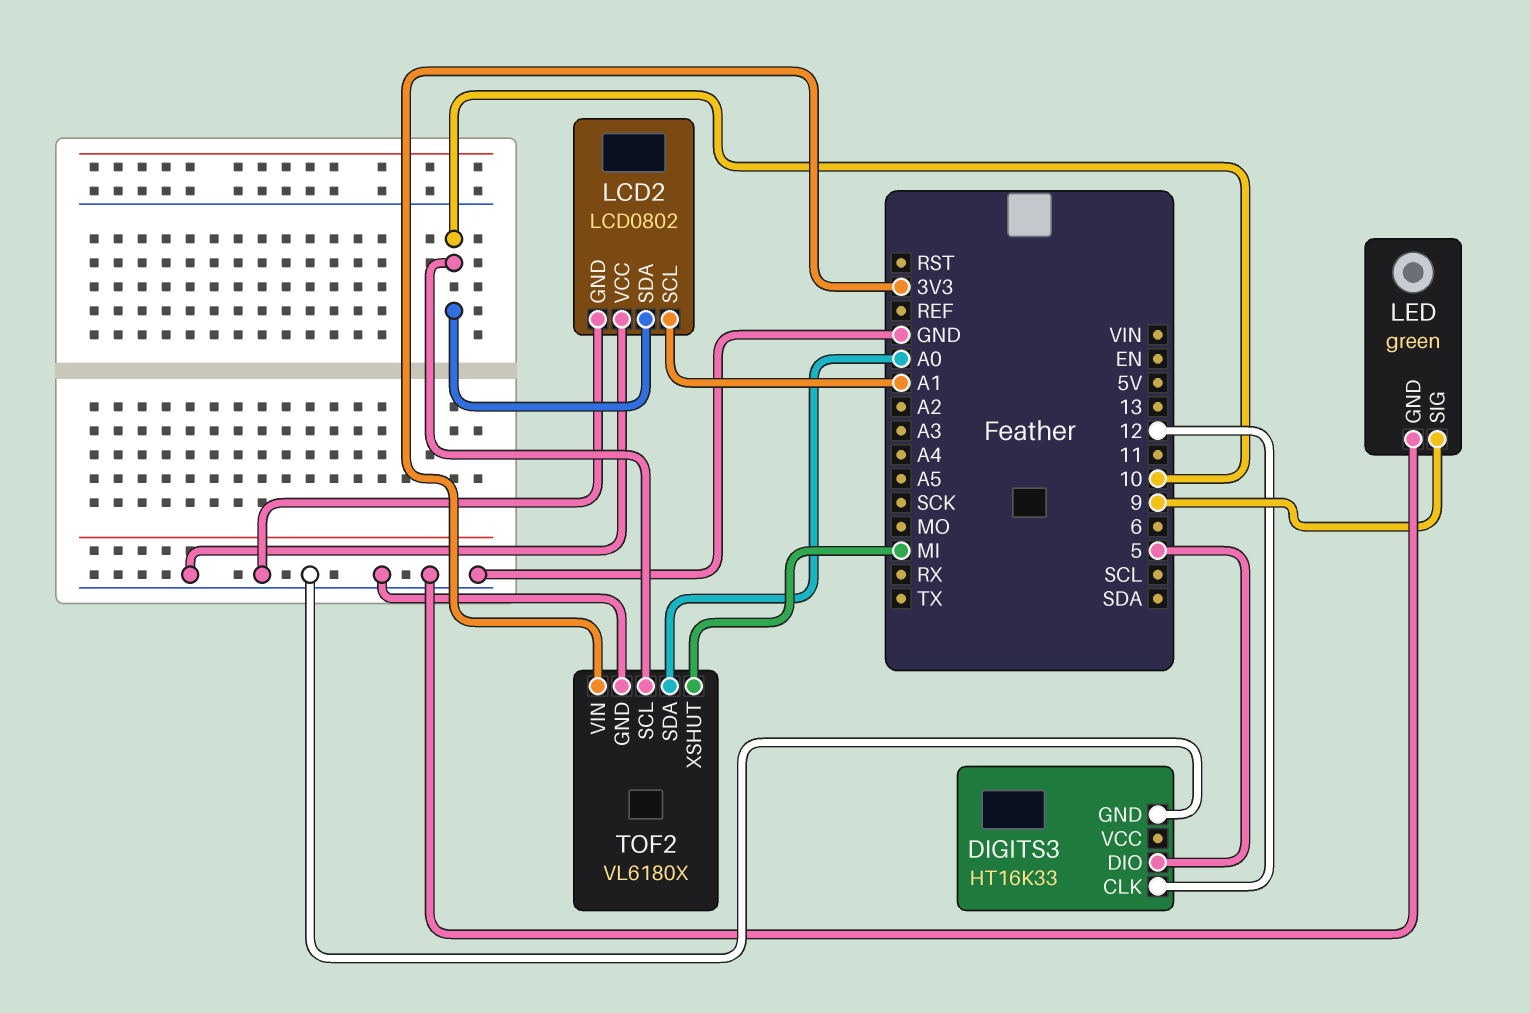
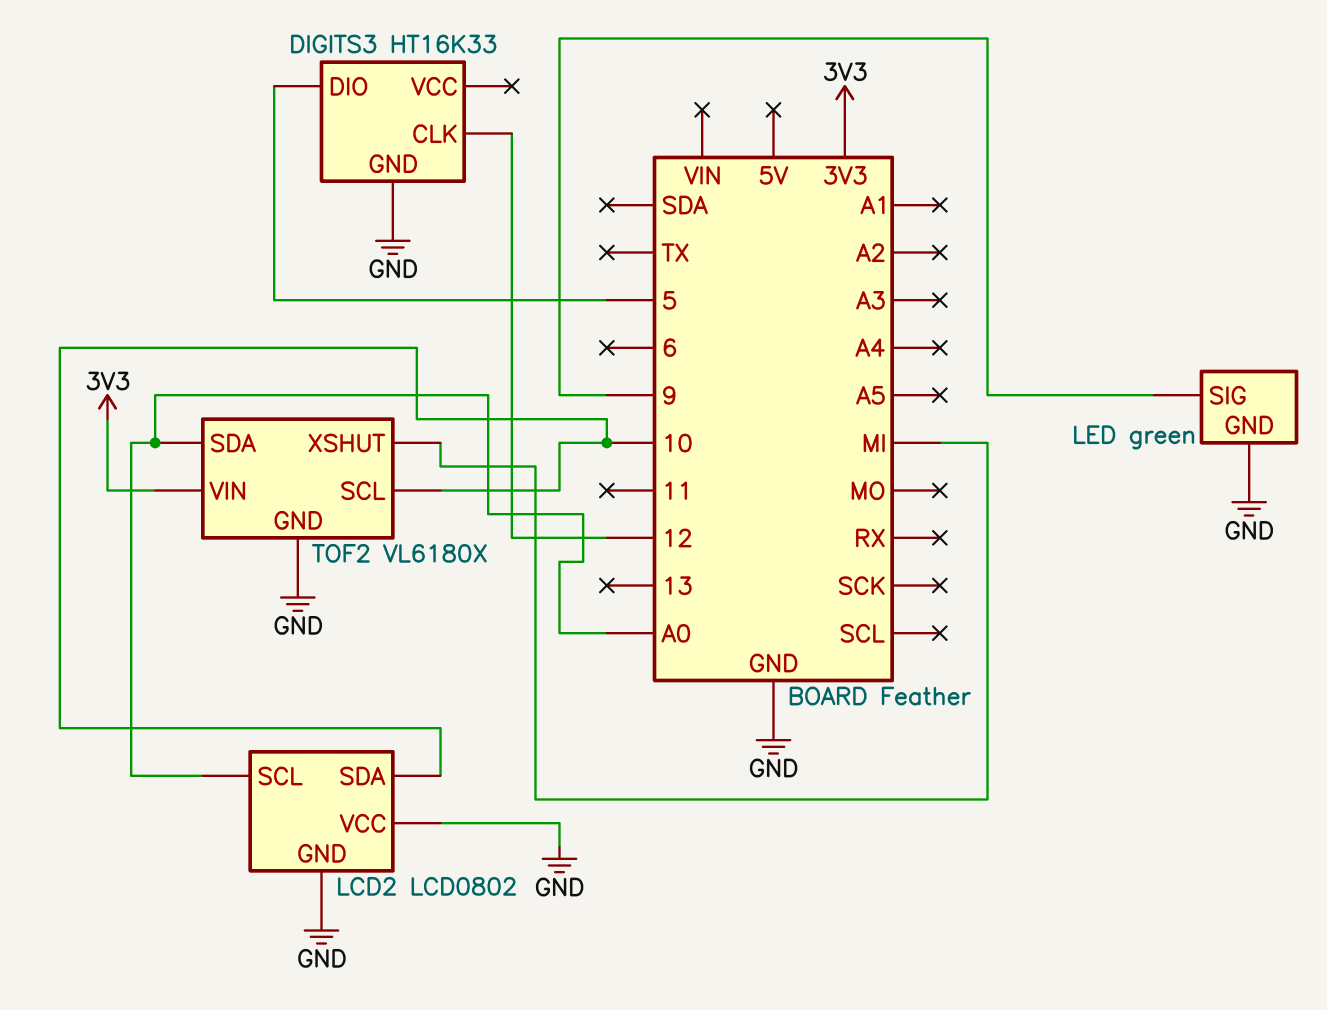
LCD2 pin SCL: A1 -> A0

